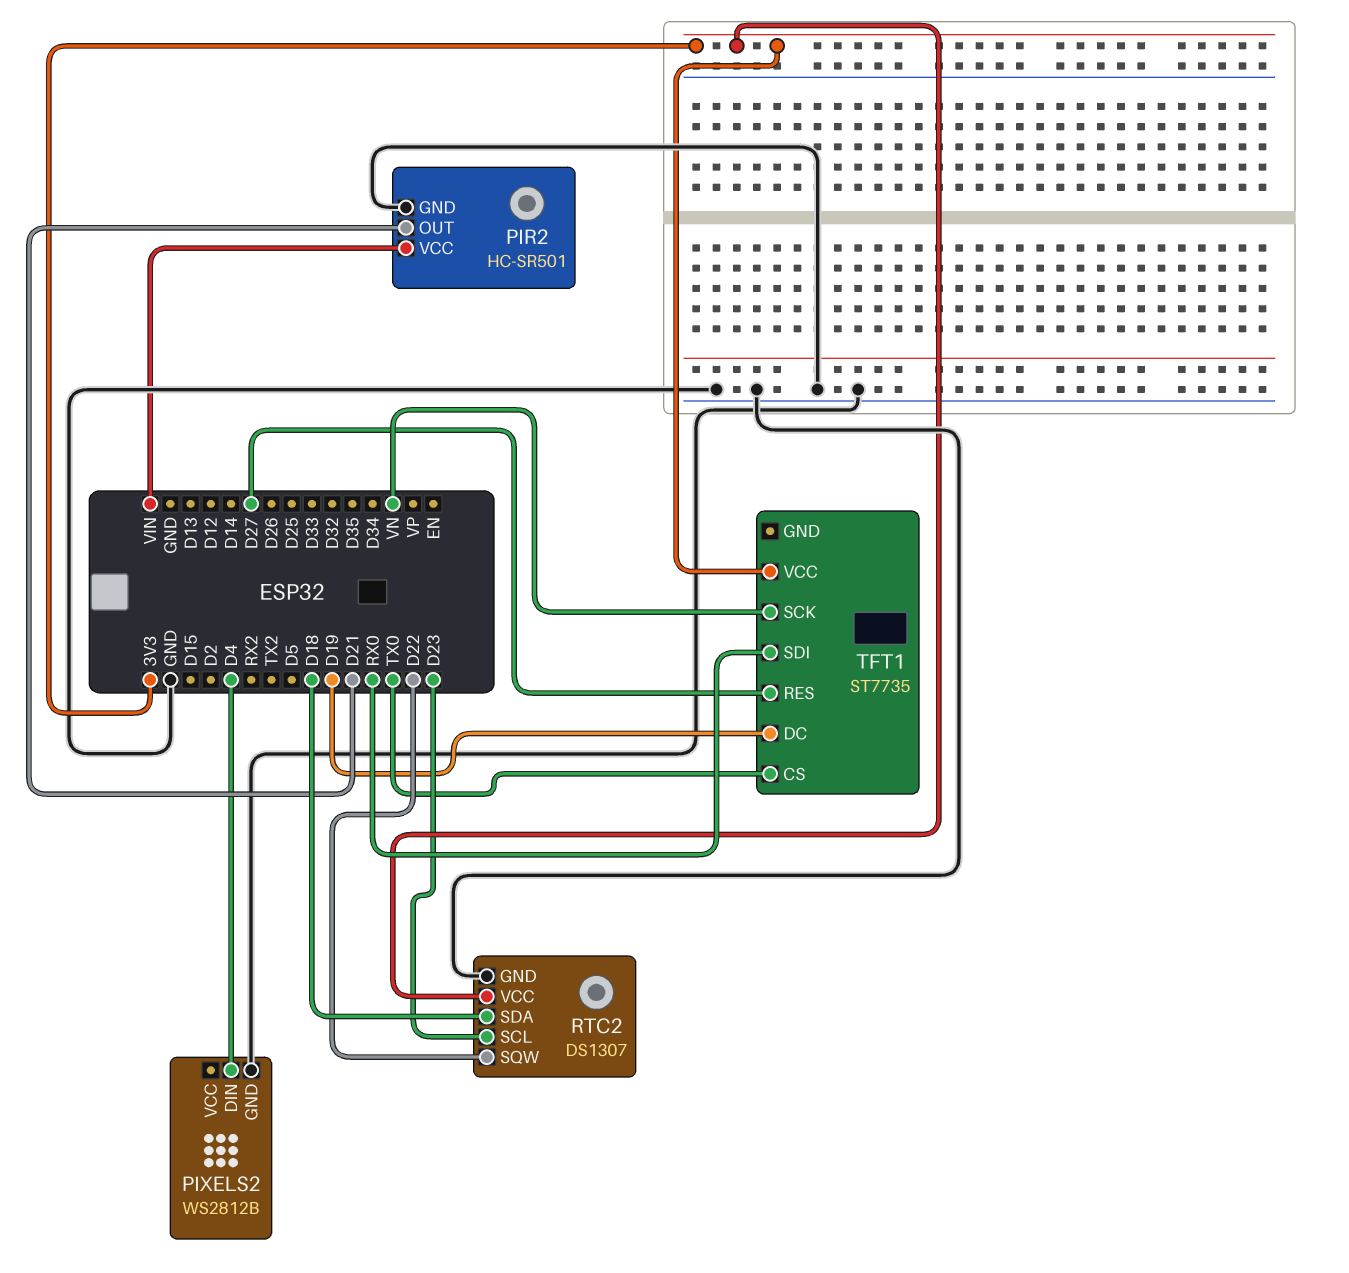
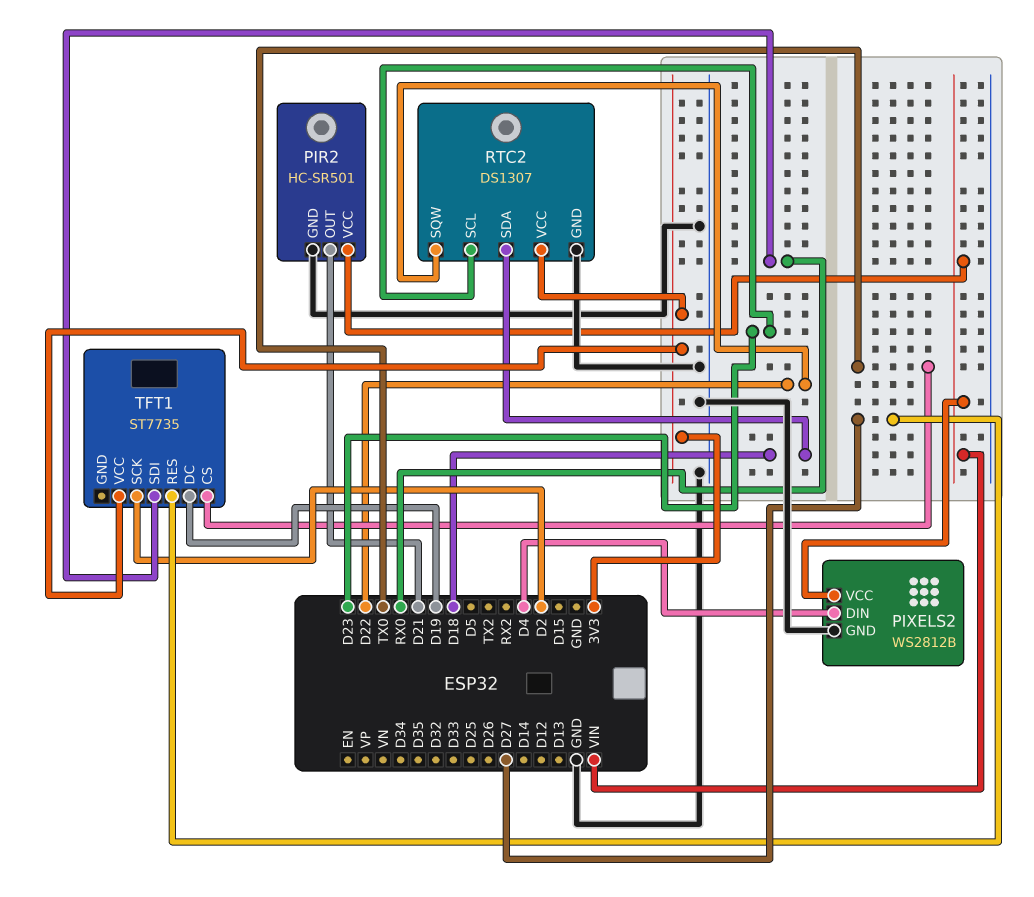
PIXELS2 pin VCC: none -> VIN
TFT1 pin SCK: VN -> D2

